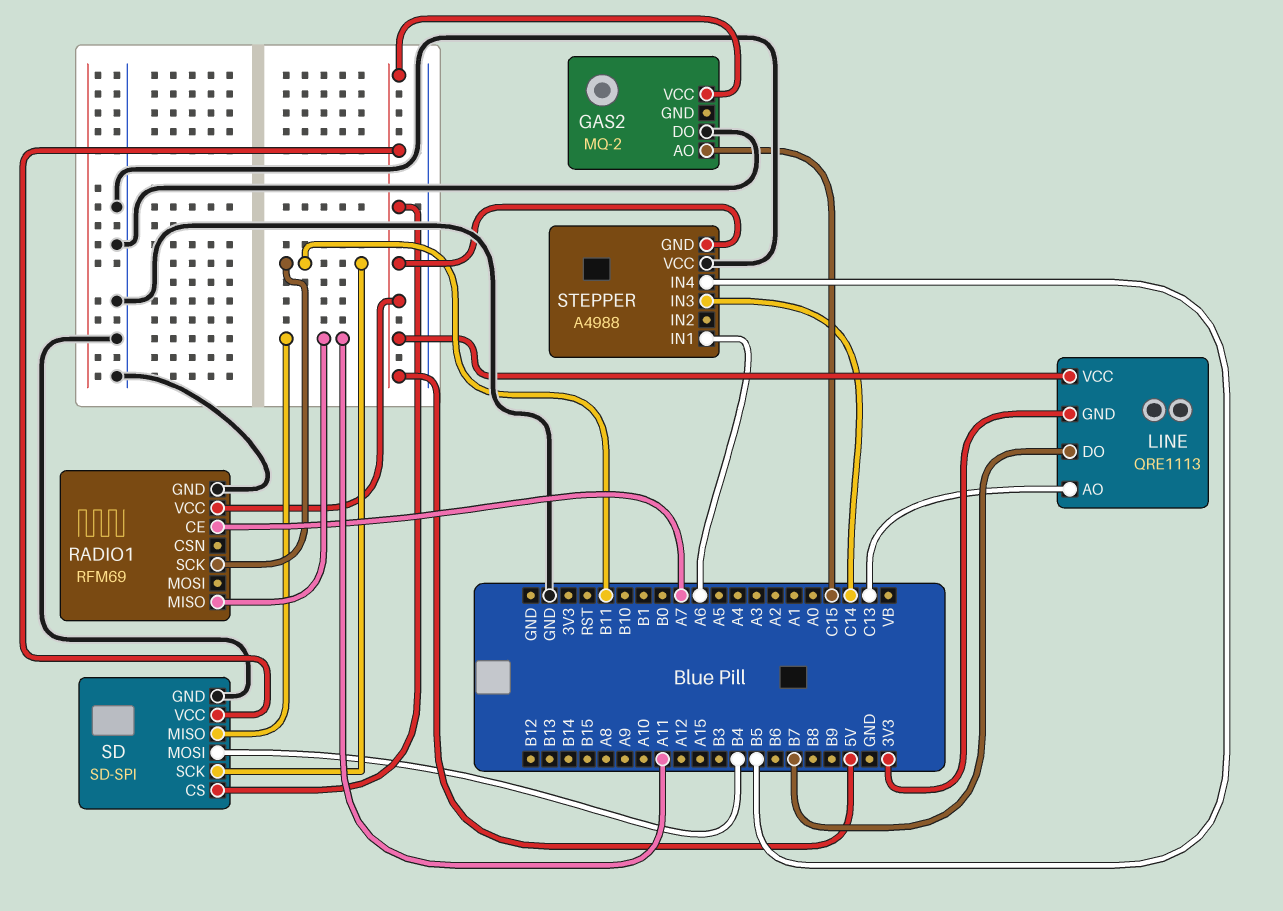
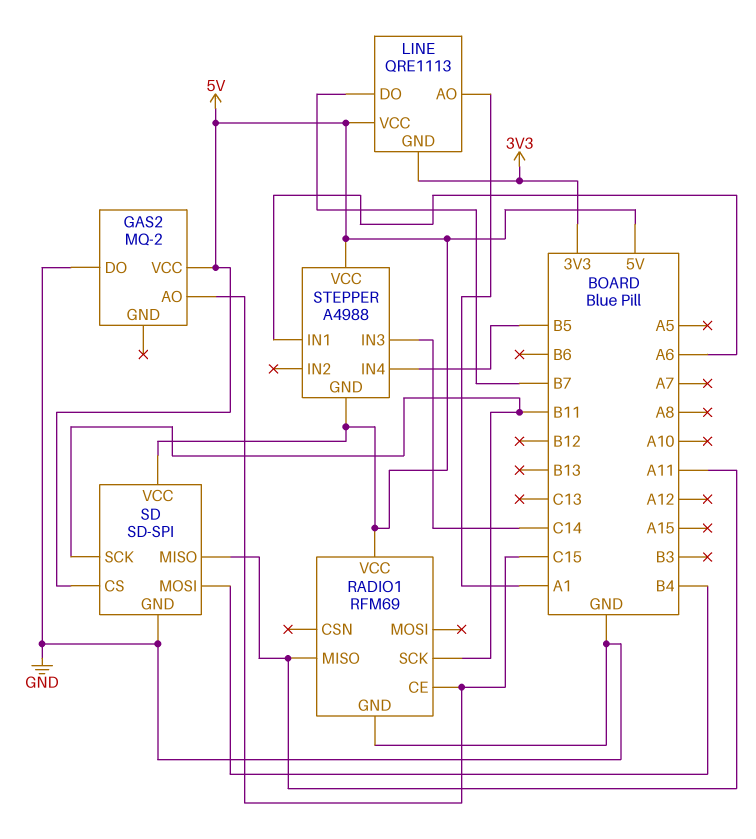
LINE pin AO: C13 -> A1
RADIO1 pin CE: A7 -> C15
STEPPER pin VCC: GND -> 5V

